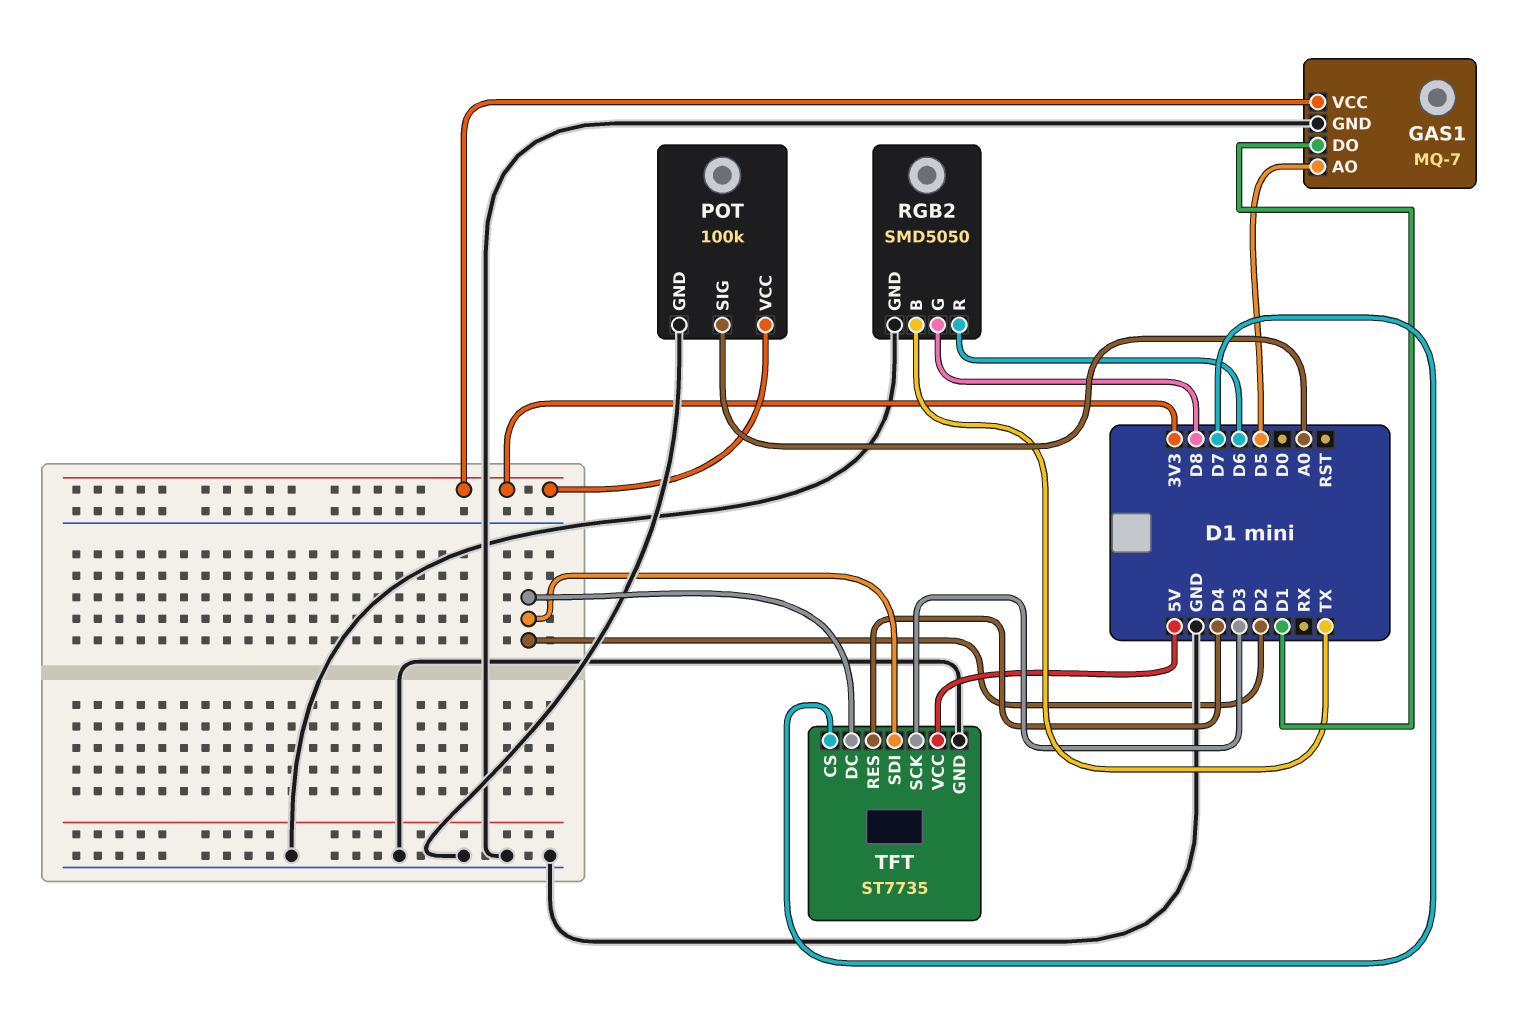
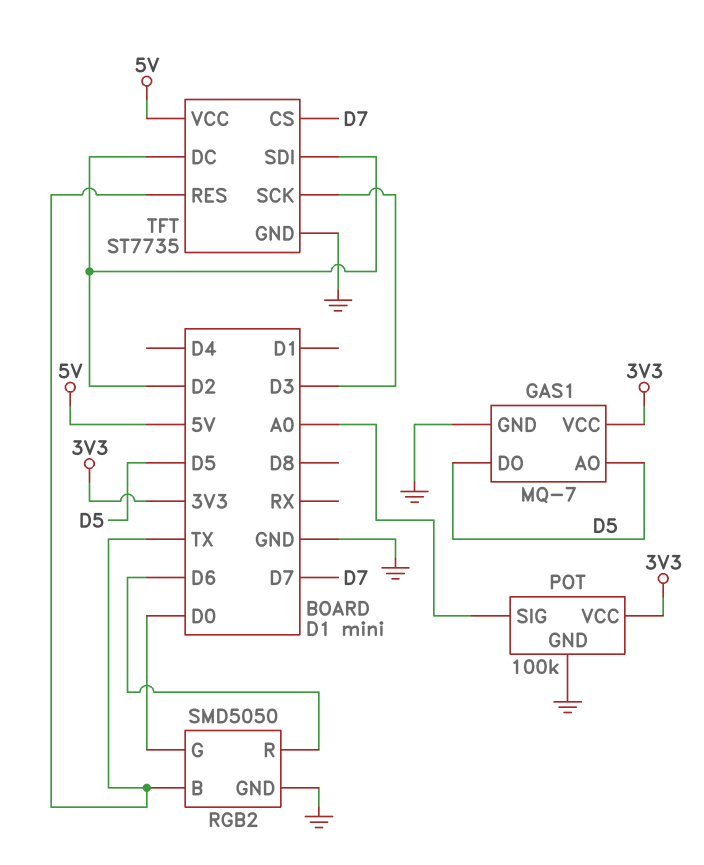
GAS1 pin DO: D1 -> D5
RGB2 pin G: D8 -> D0
TFT pin RES: D4 -> TX

